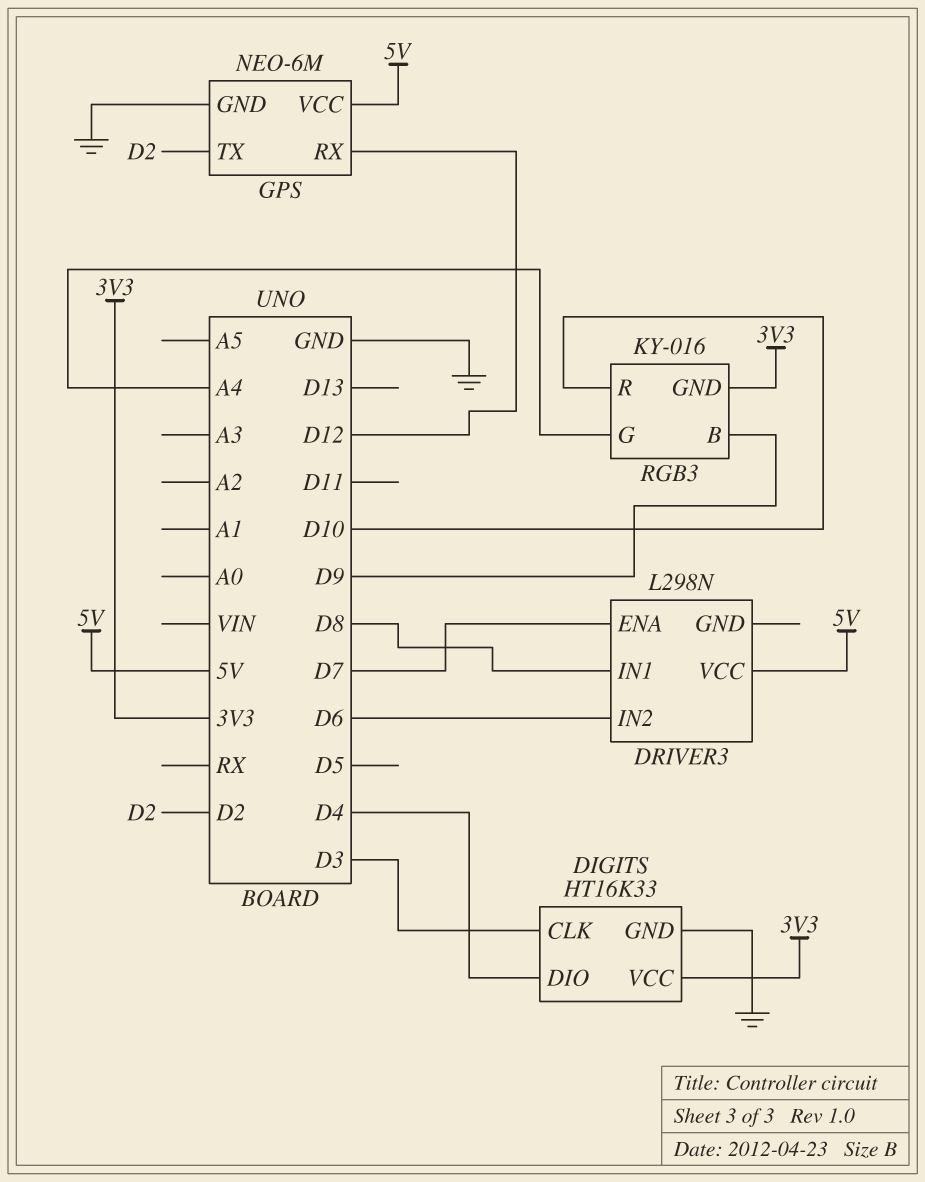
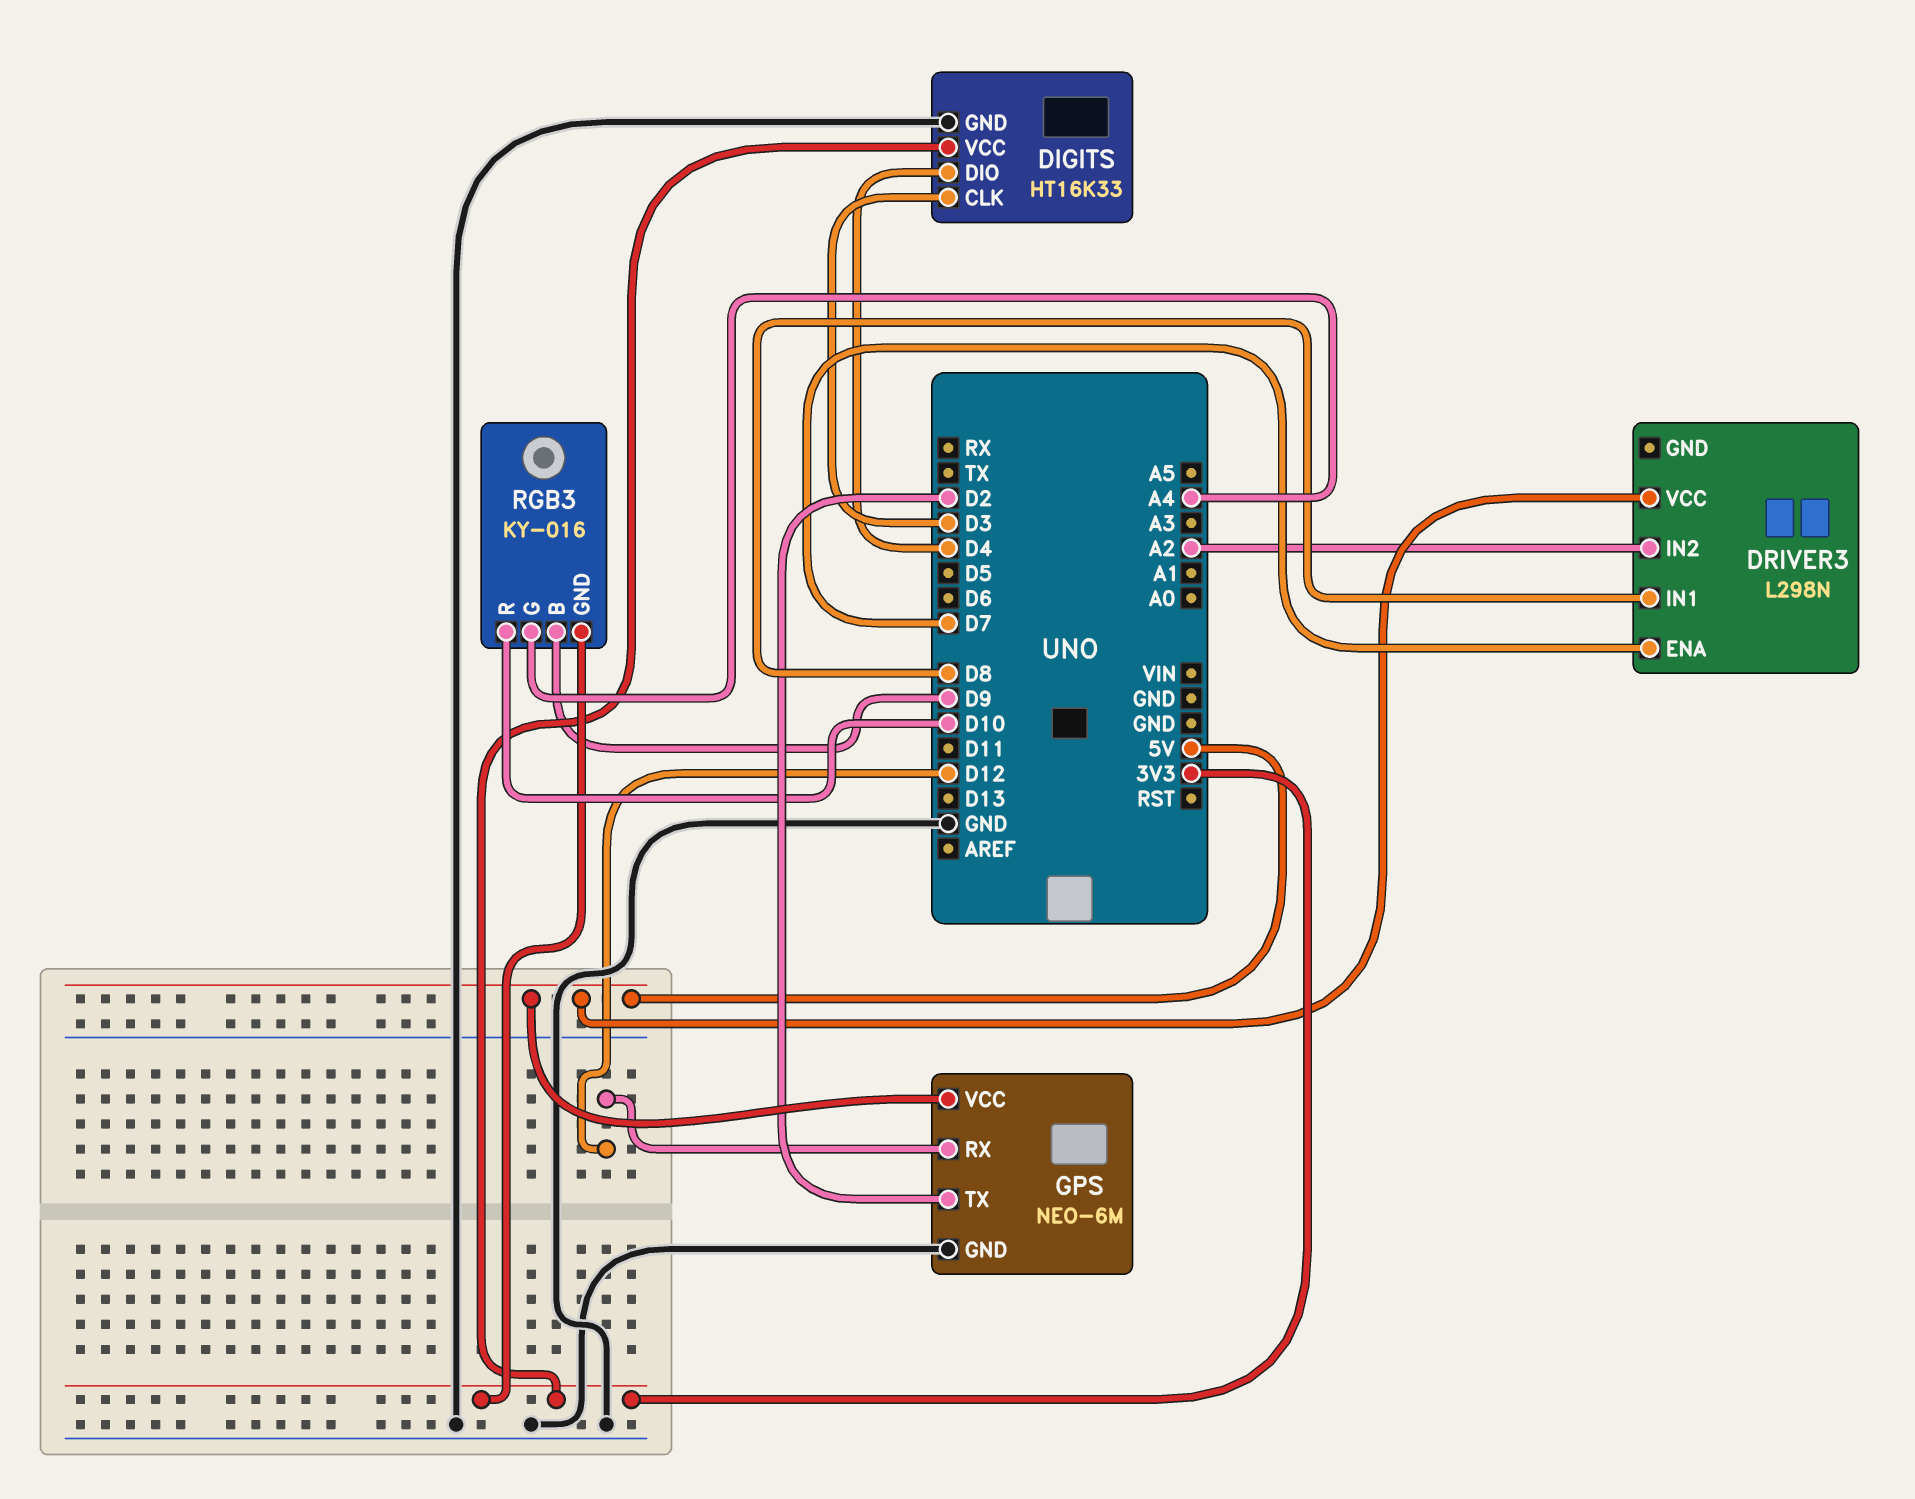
DRIVER3 pin IN2: D6 -> A2

